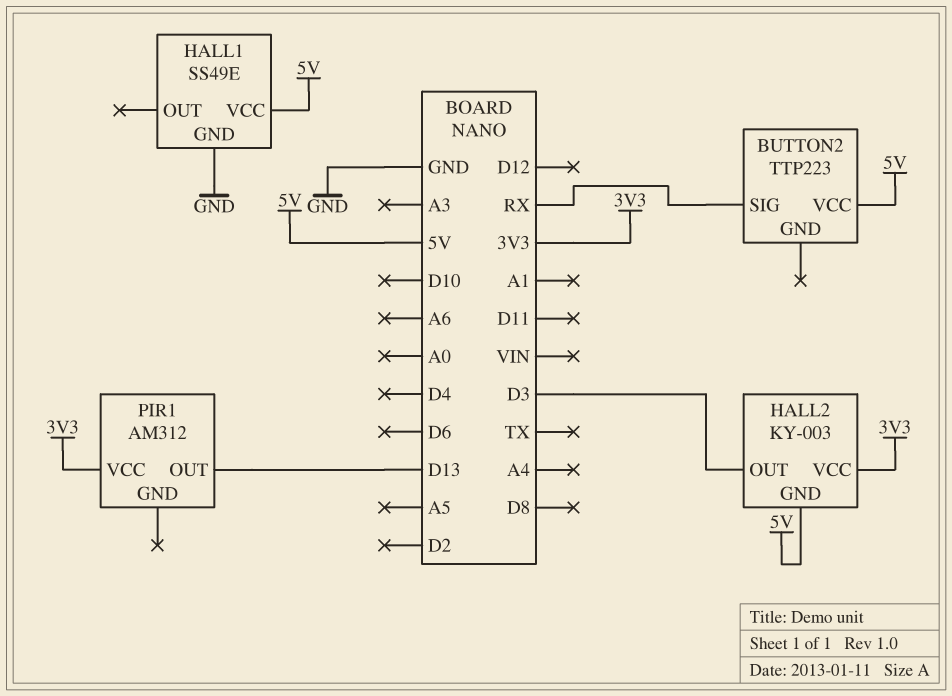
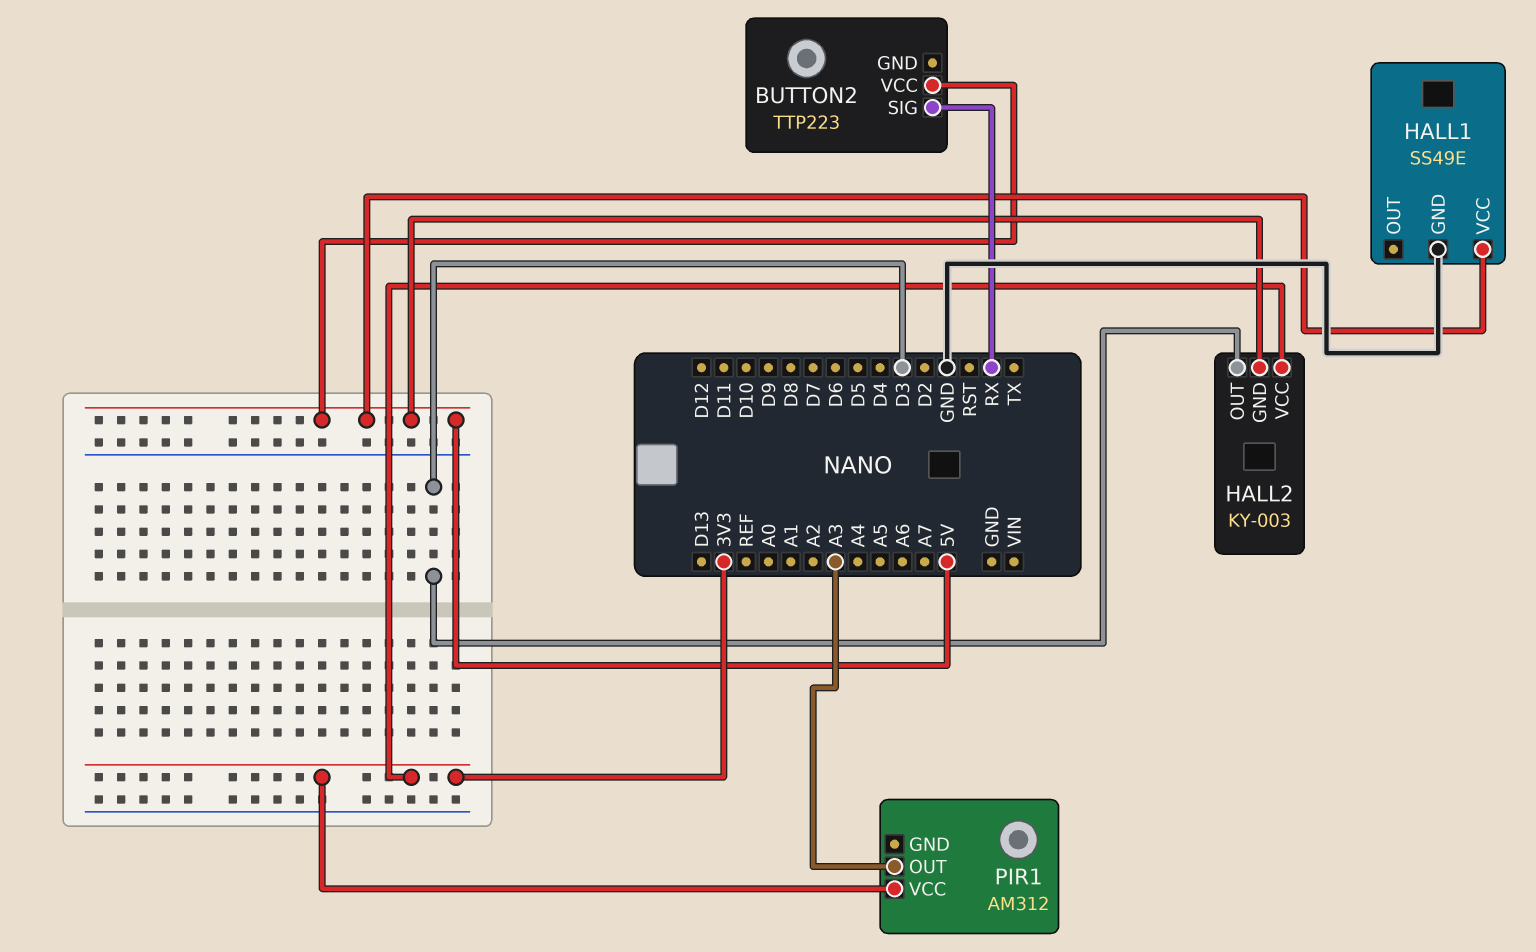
PIR1 pin OUT: D13 -> A3

